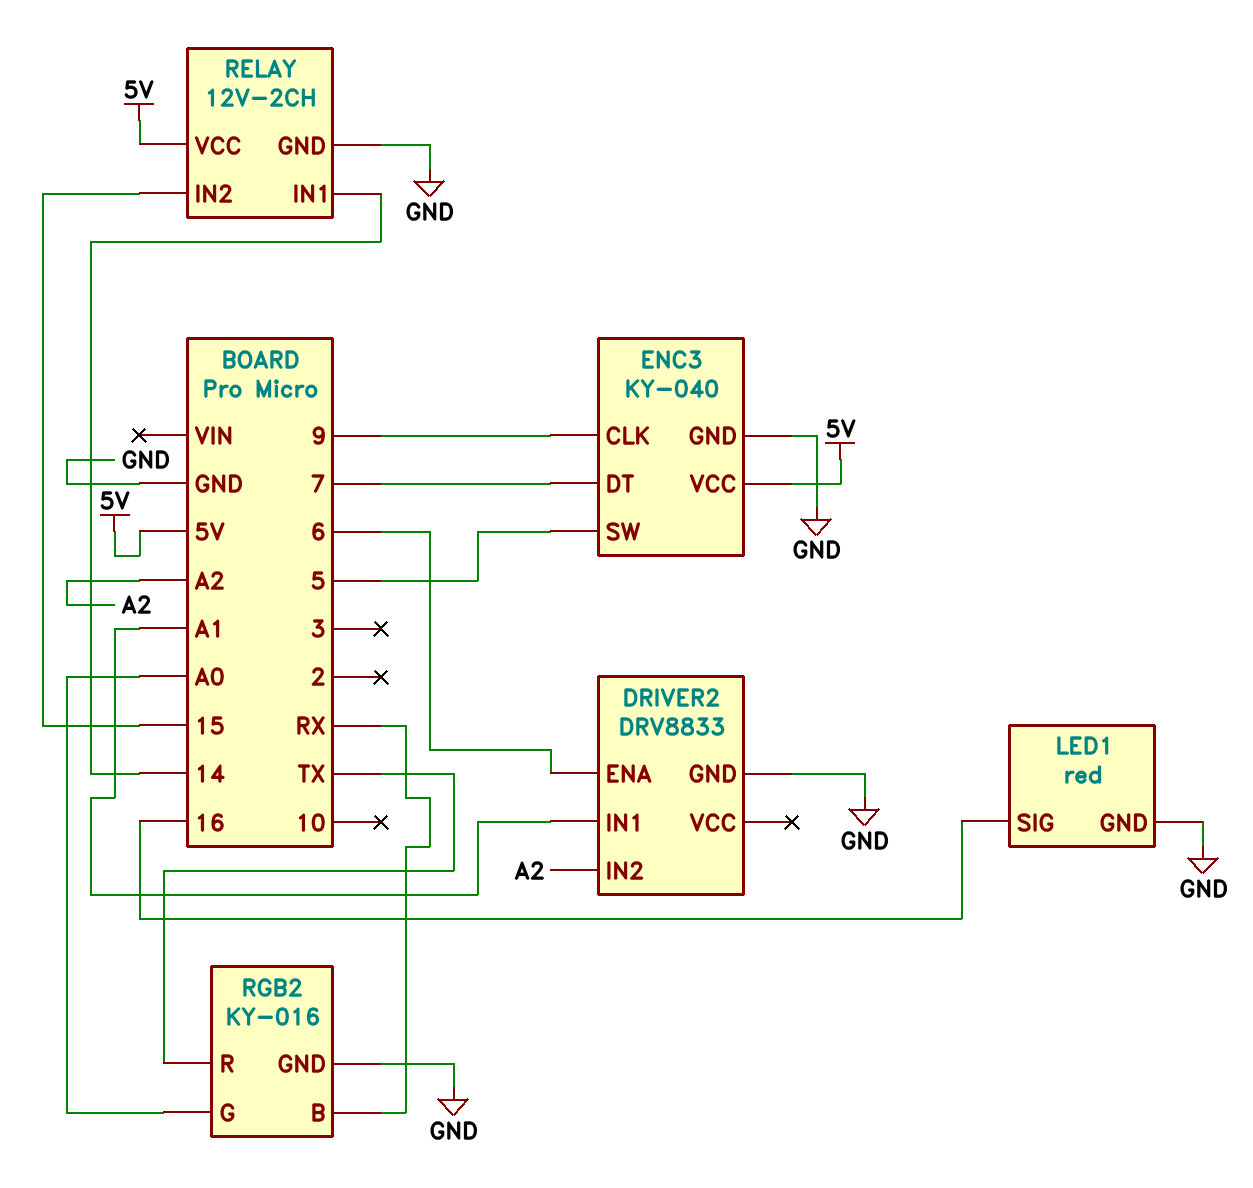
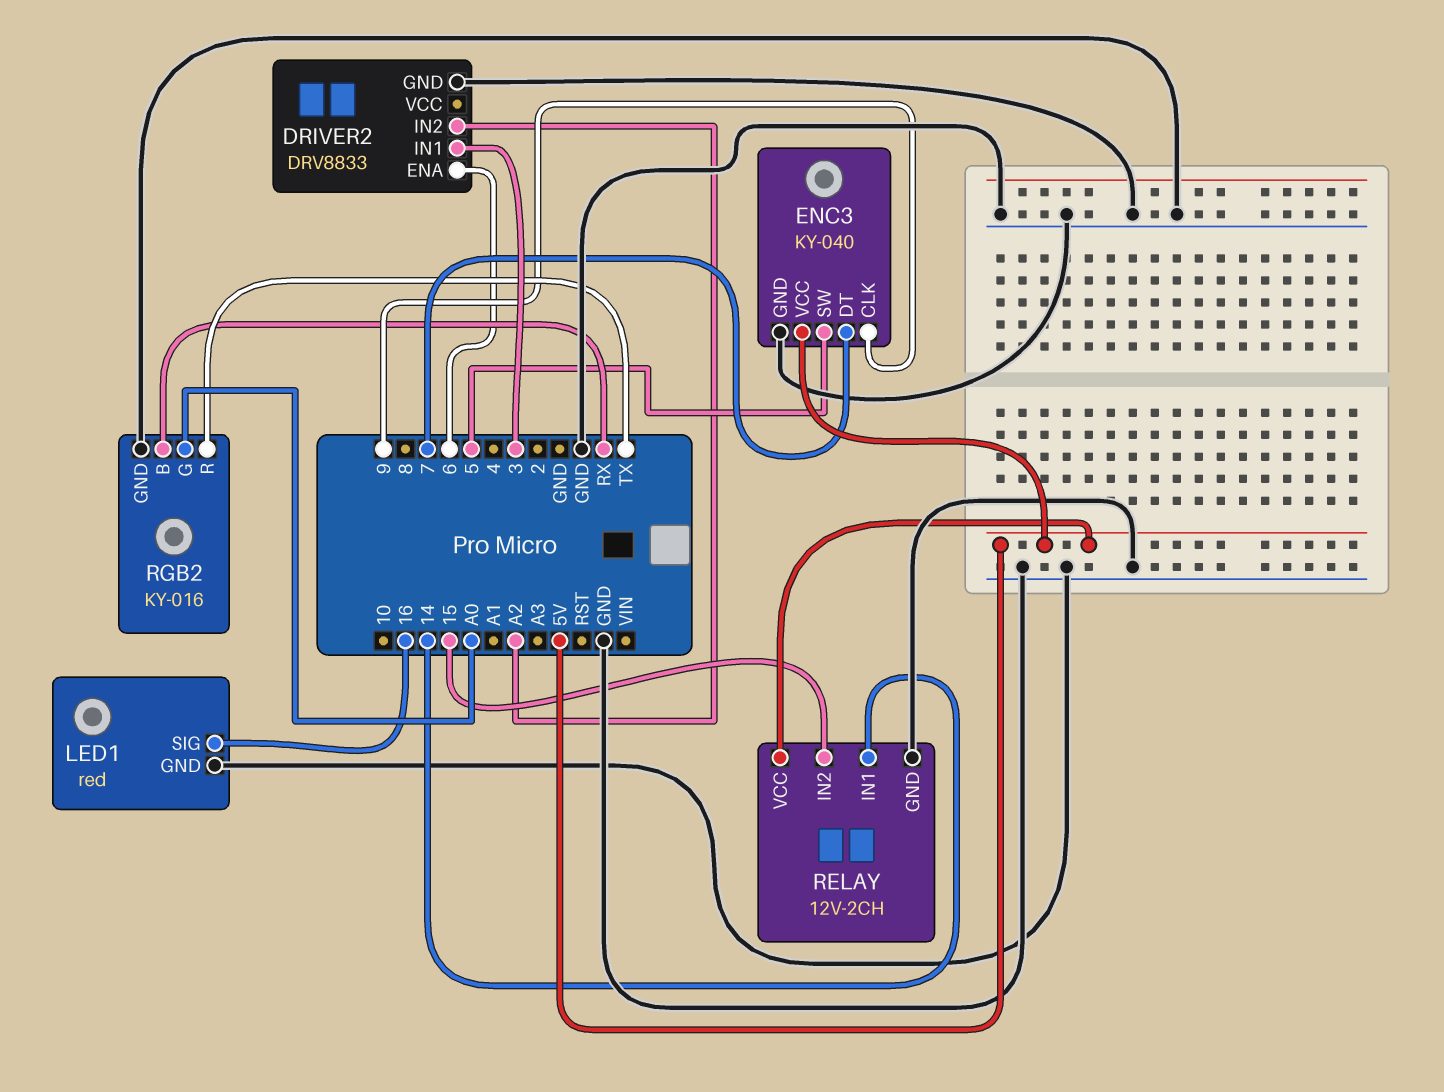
DRIVER2 pin IN1: A1 -> 3

